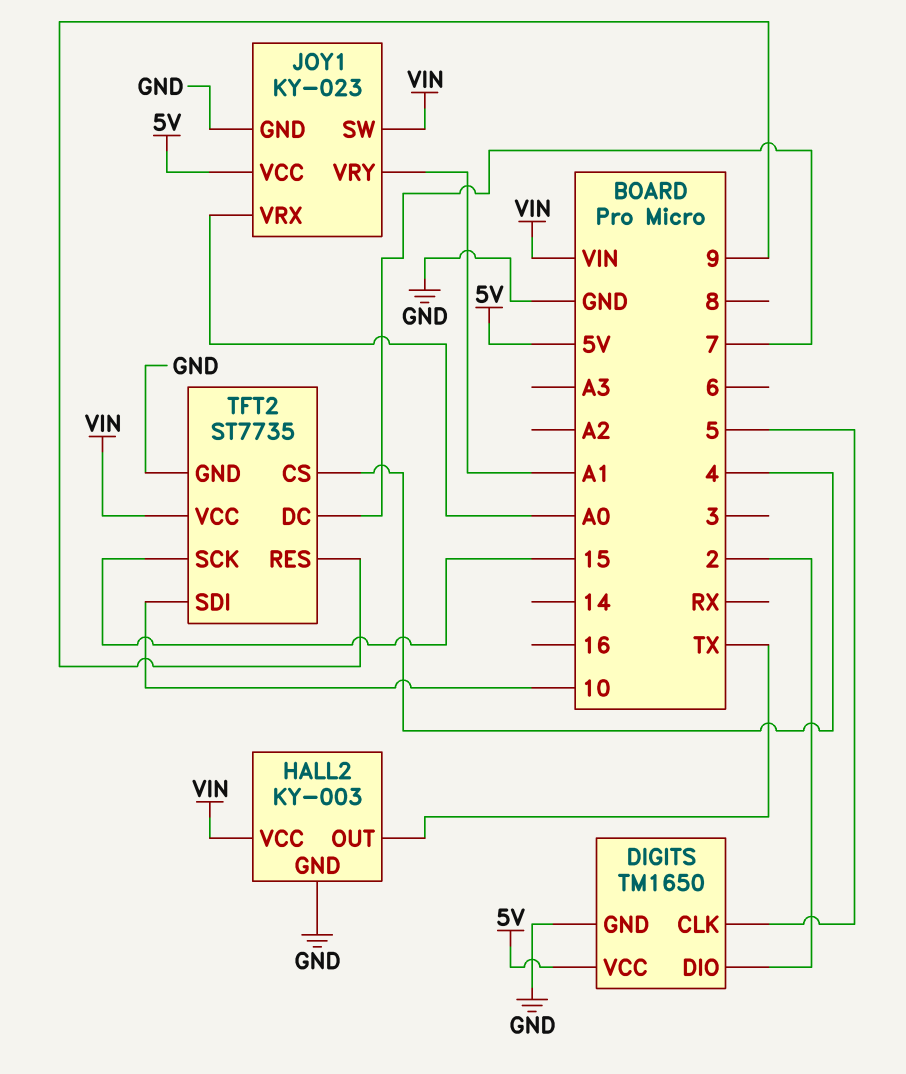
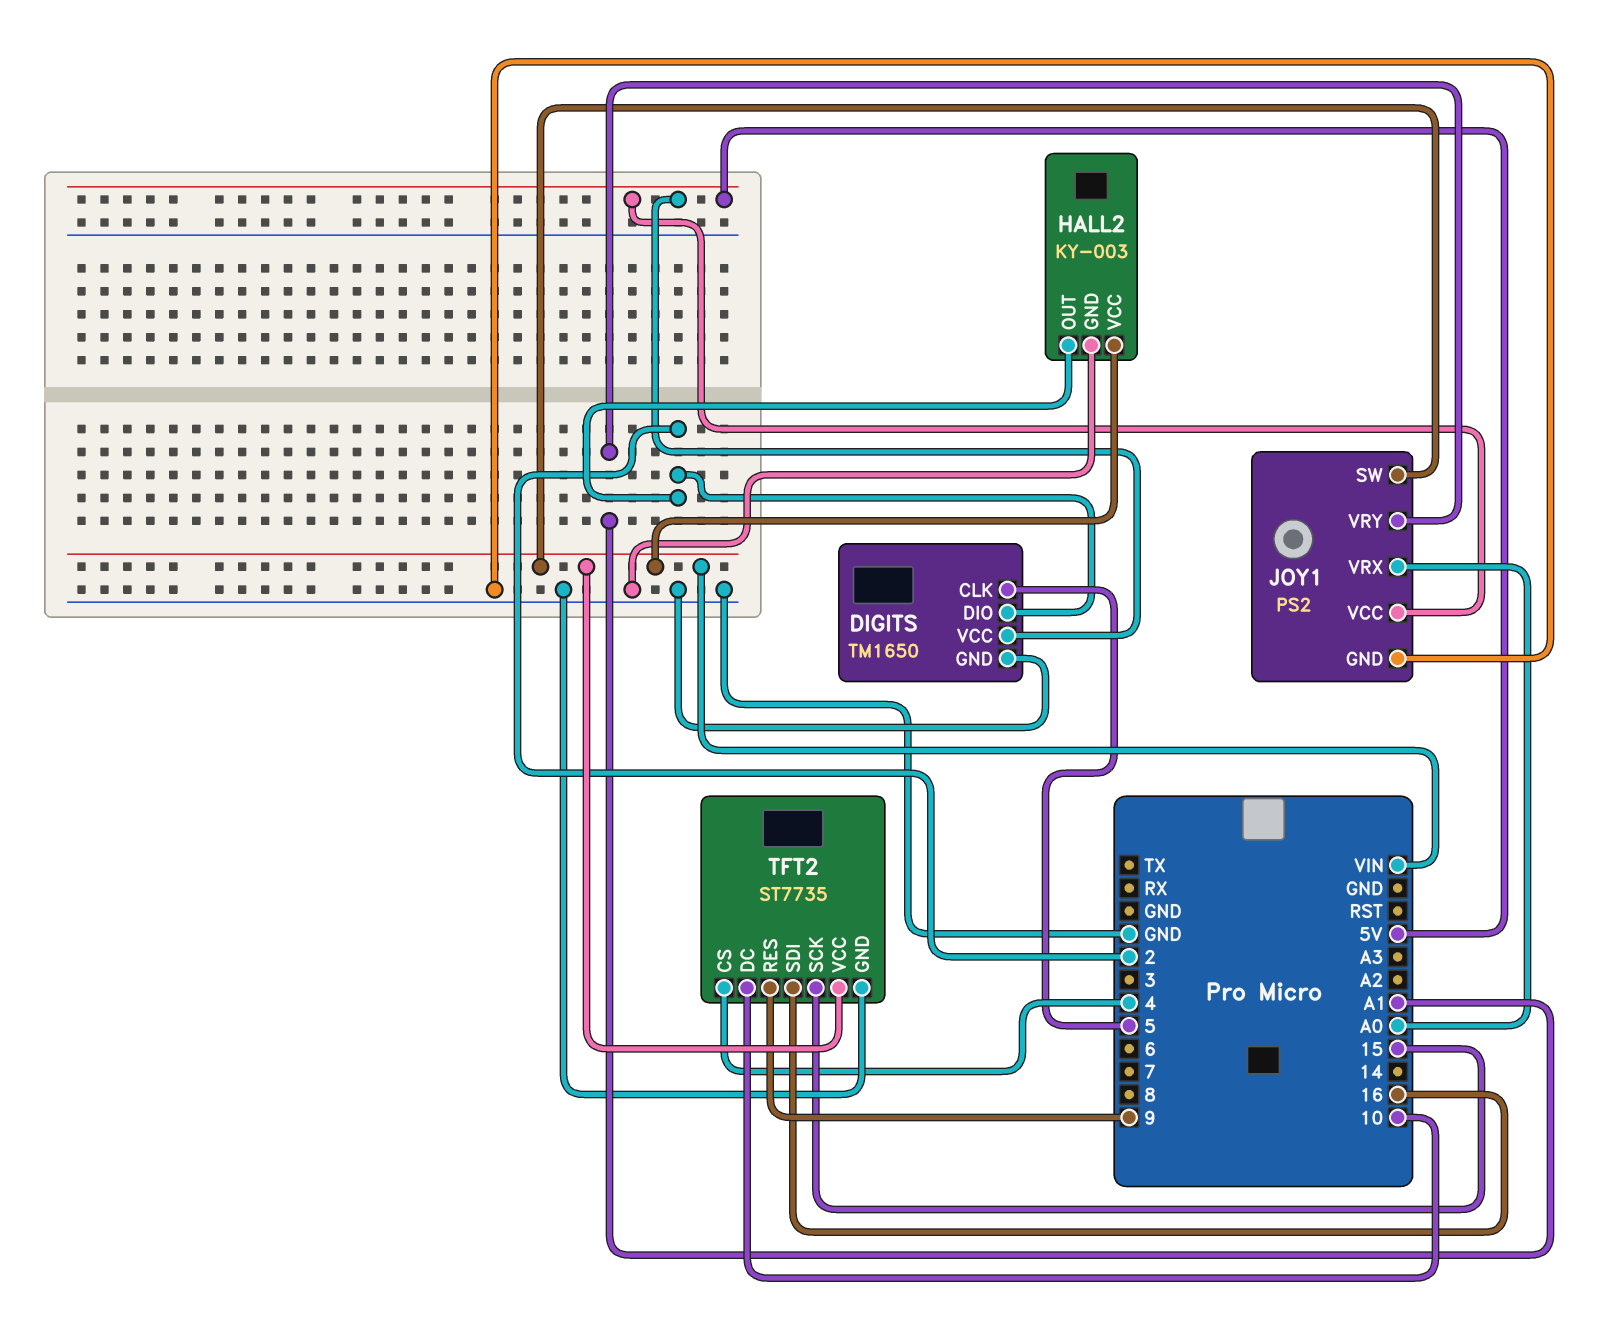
HALL2 pin OUT: TX -> 2
JOY1: KY-023 -> PS2
TFT2 pin DC: 7 -> 10
TFT2 pin SDI: 10 -> 16

